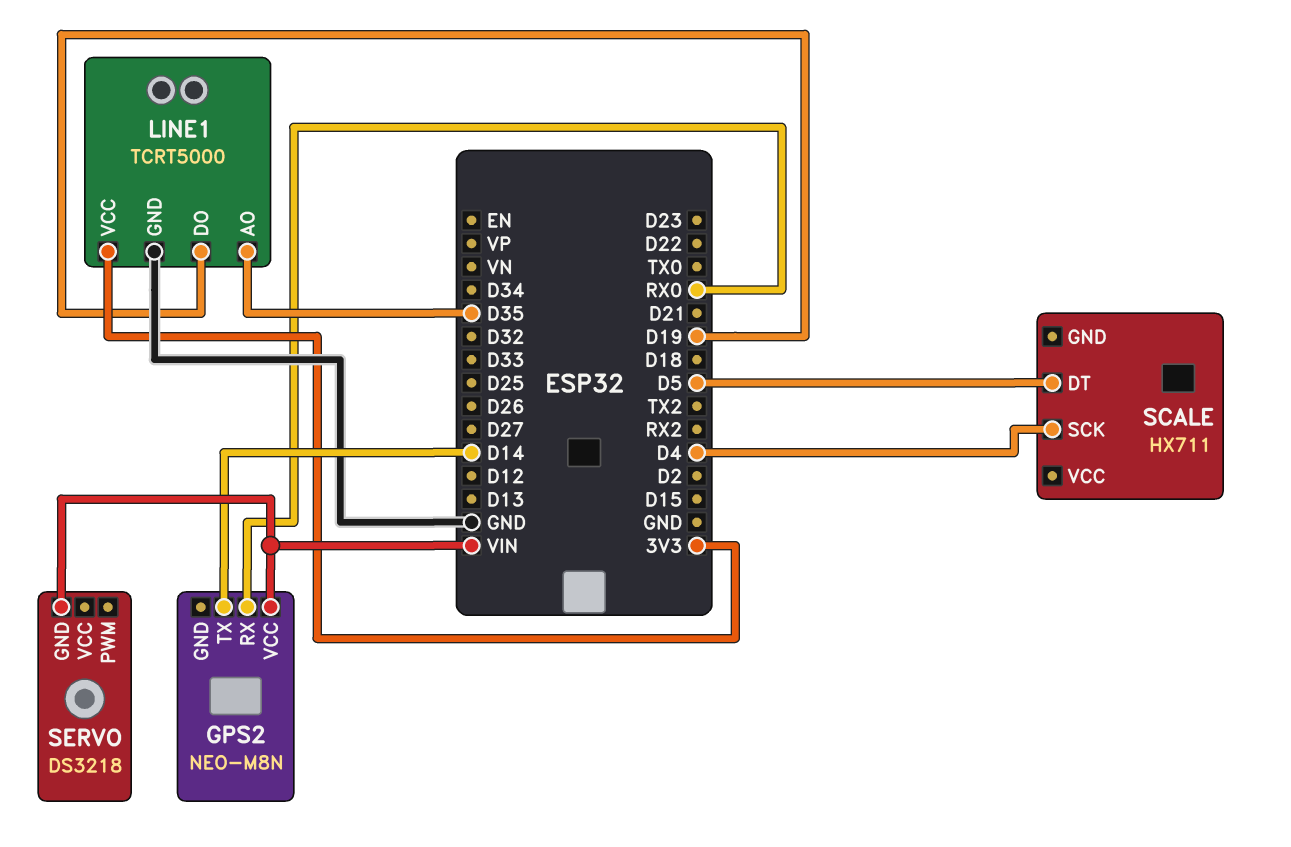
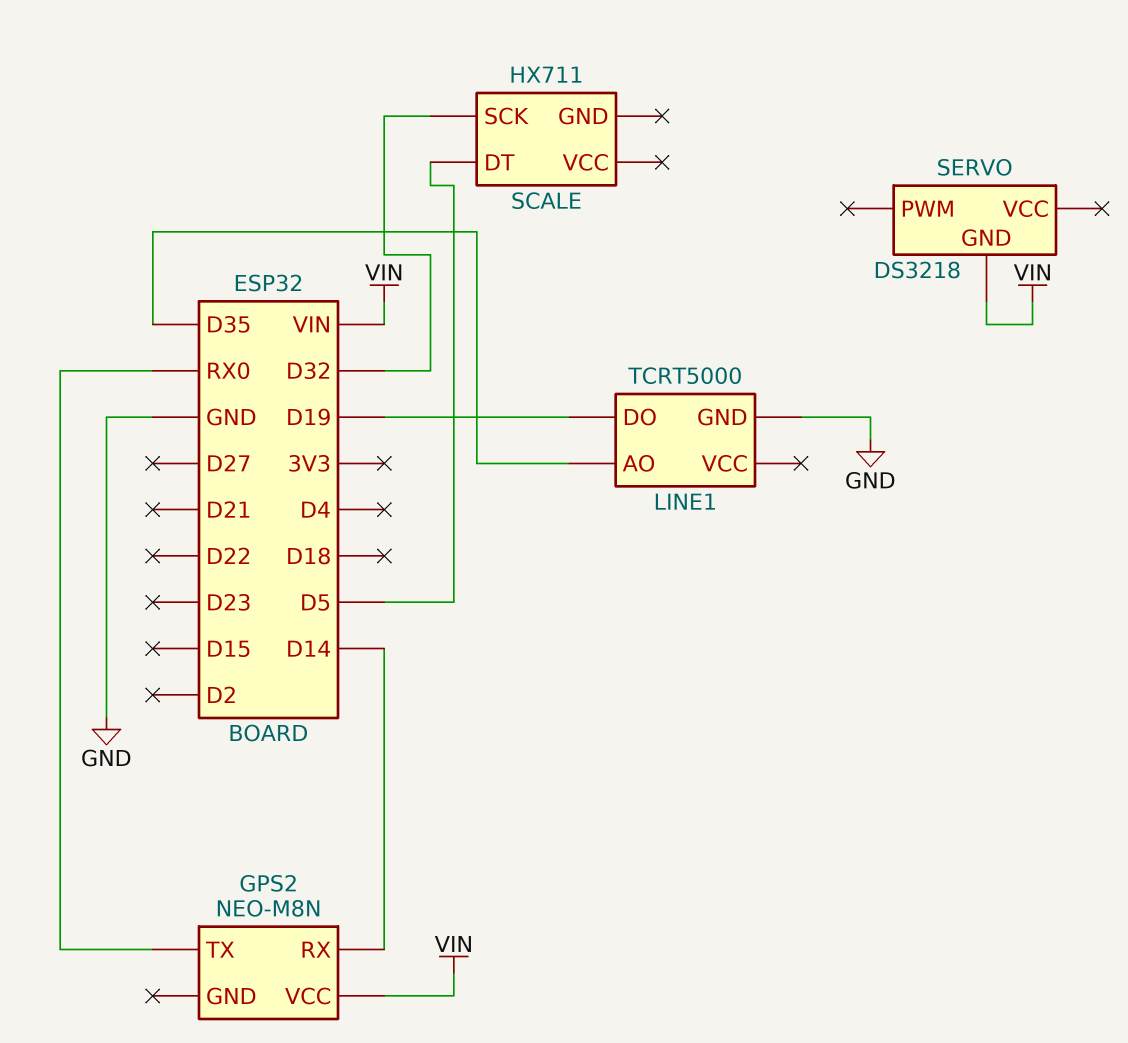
GPS2 pin RX: RX0 -> D14
GPS2 pin TX: D14 -> RX0
LINE1 pin VCC: 3V3 -> none
SCALE pin SCK: D4 -> D32

